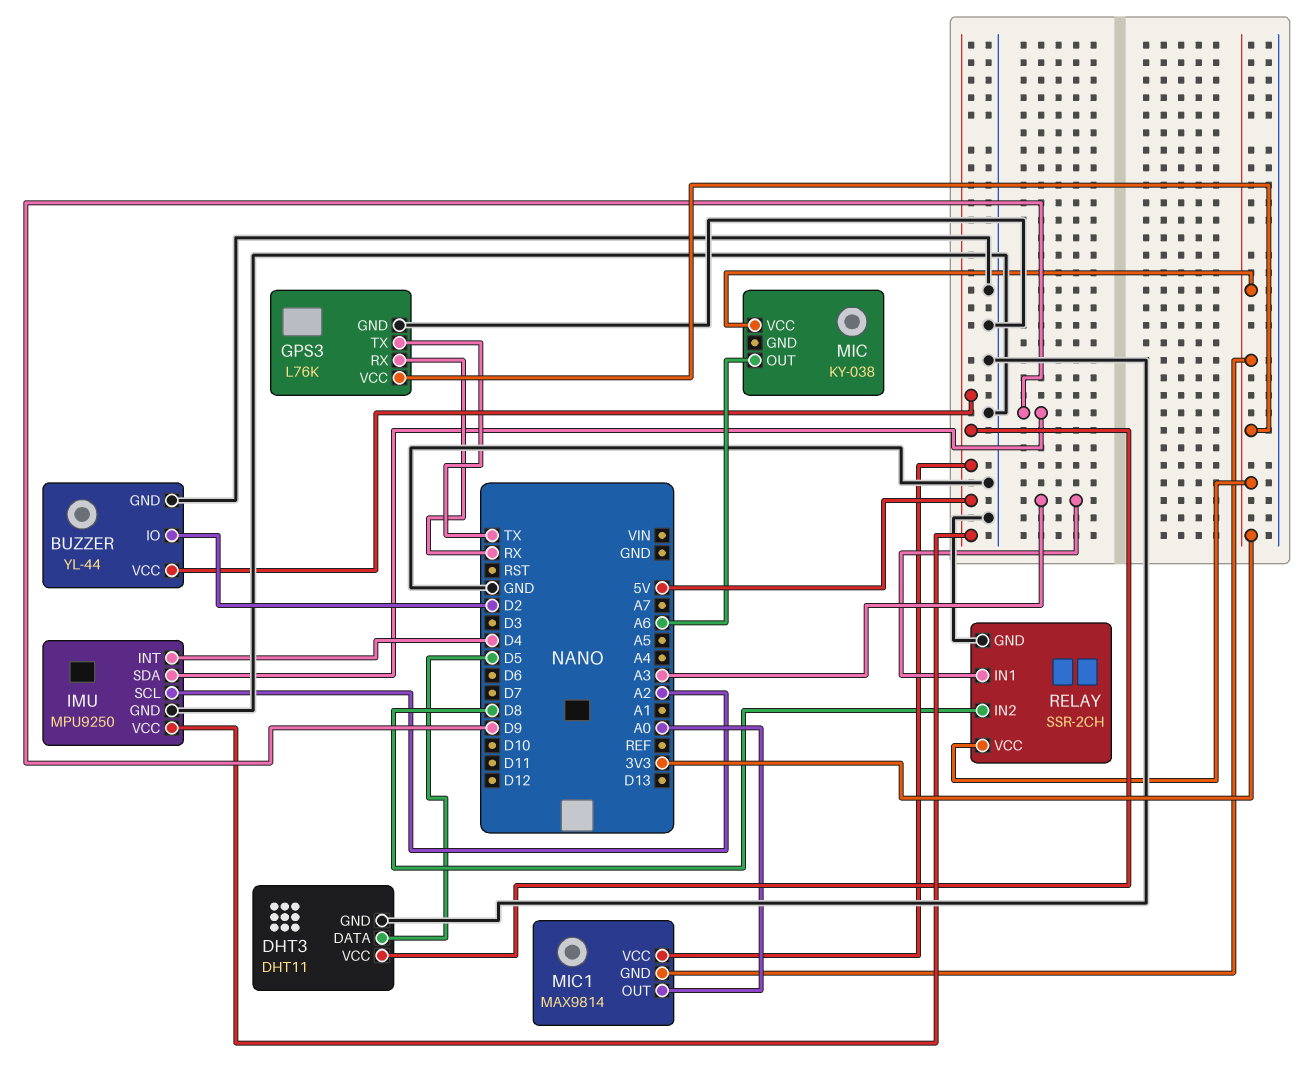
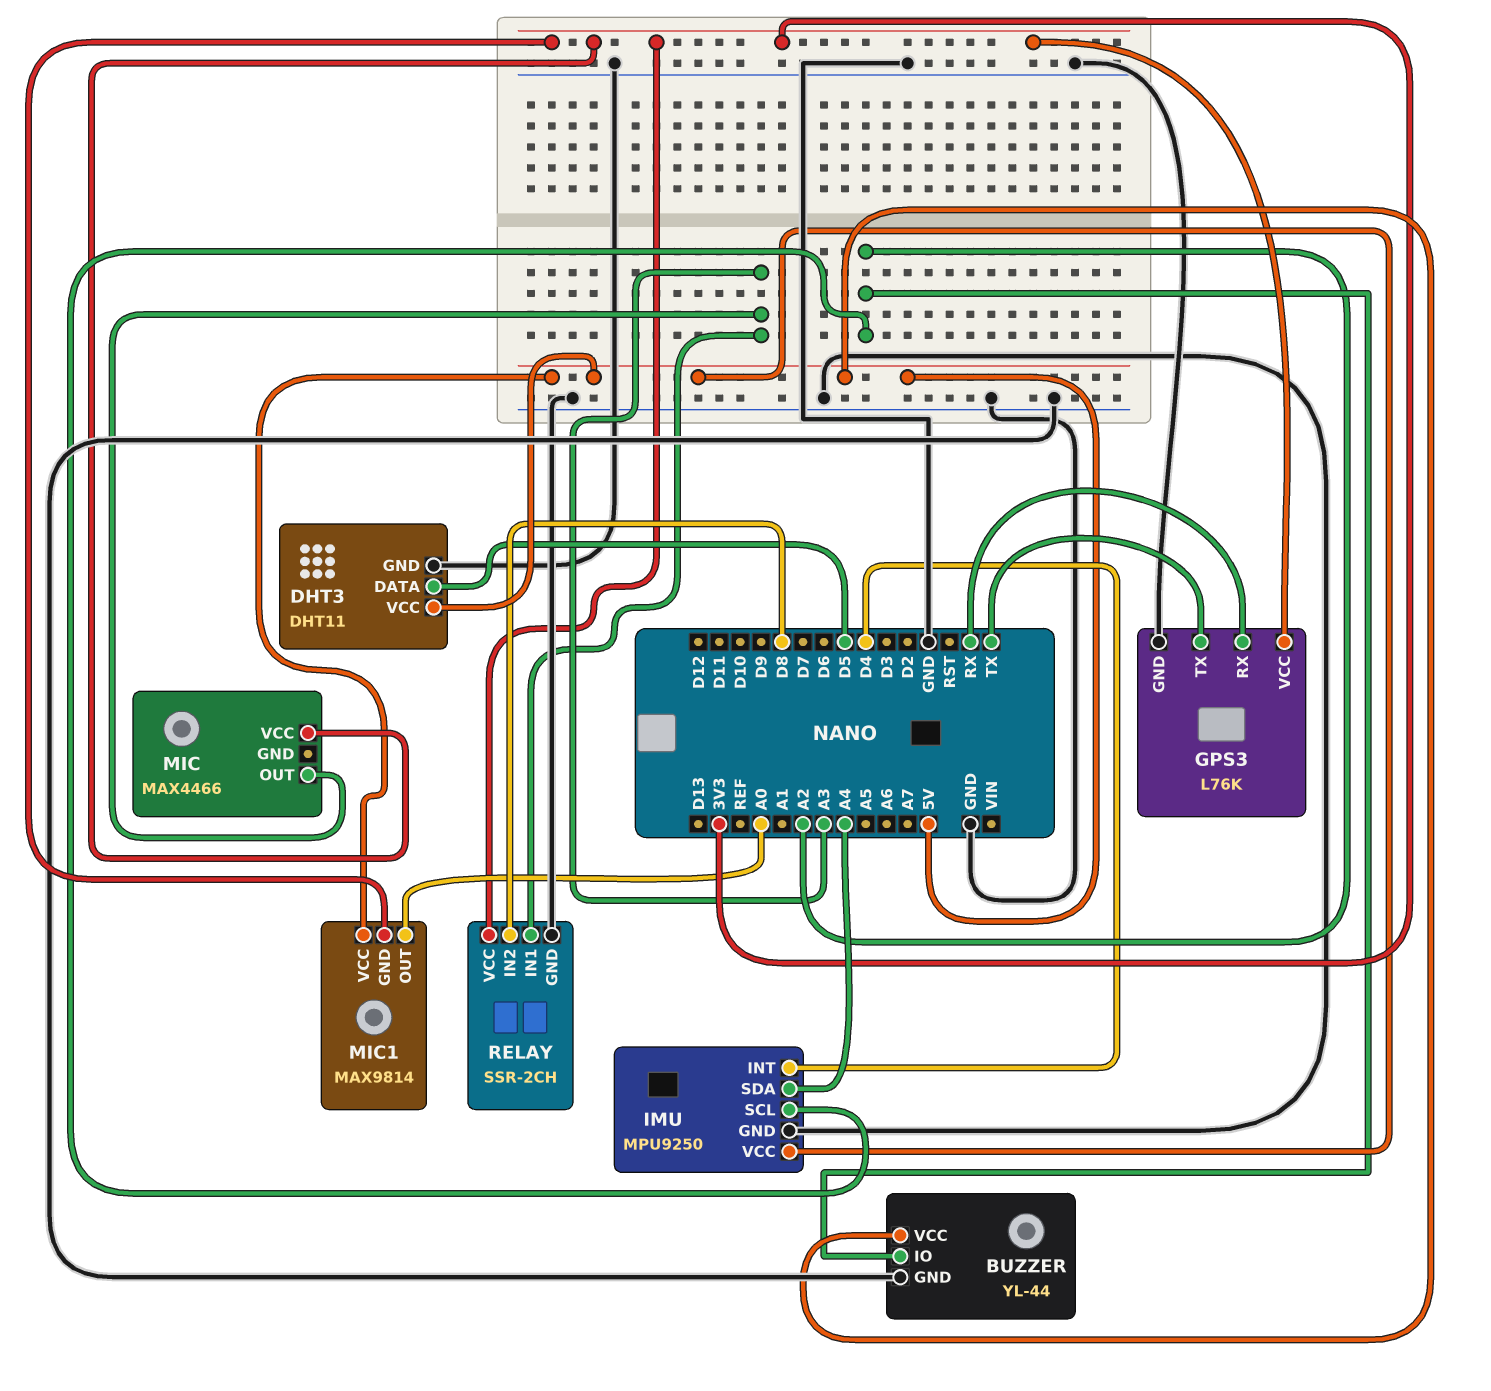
BUZZER pin IO: D2 -> A2
IMU pin SDA: D9 -> A4
MIC: KY-038 -> MAX4466
MIC pin OUT: A6 -> A3

